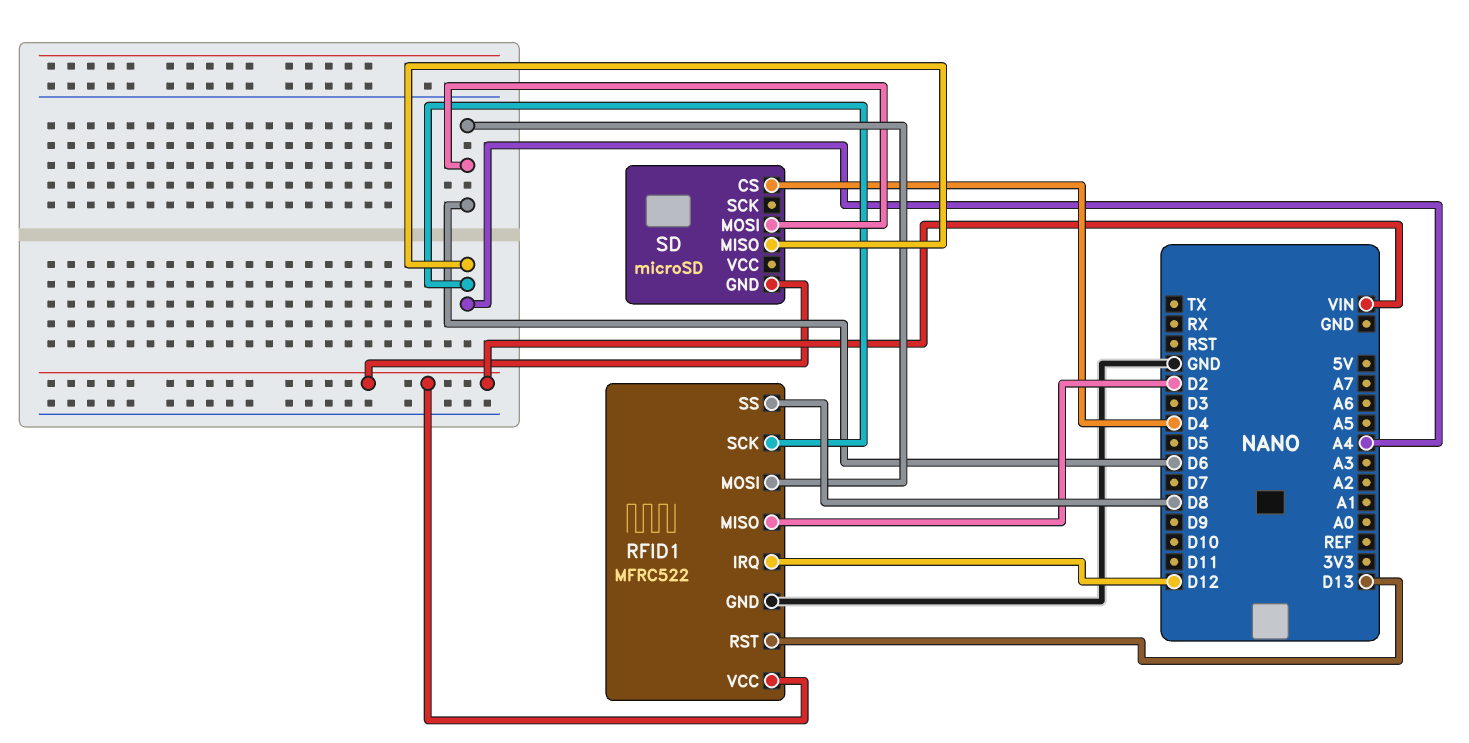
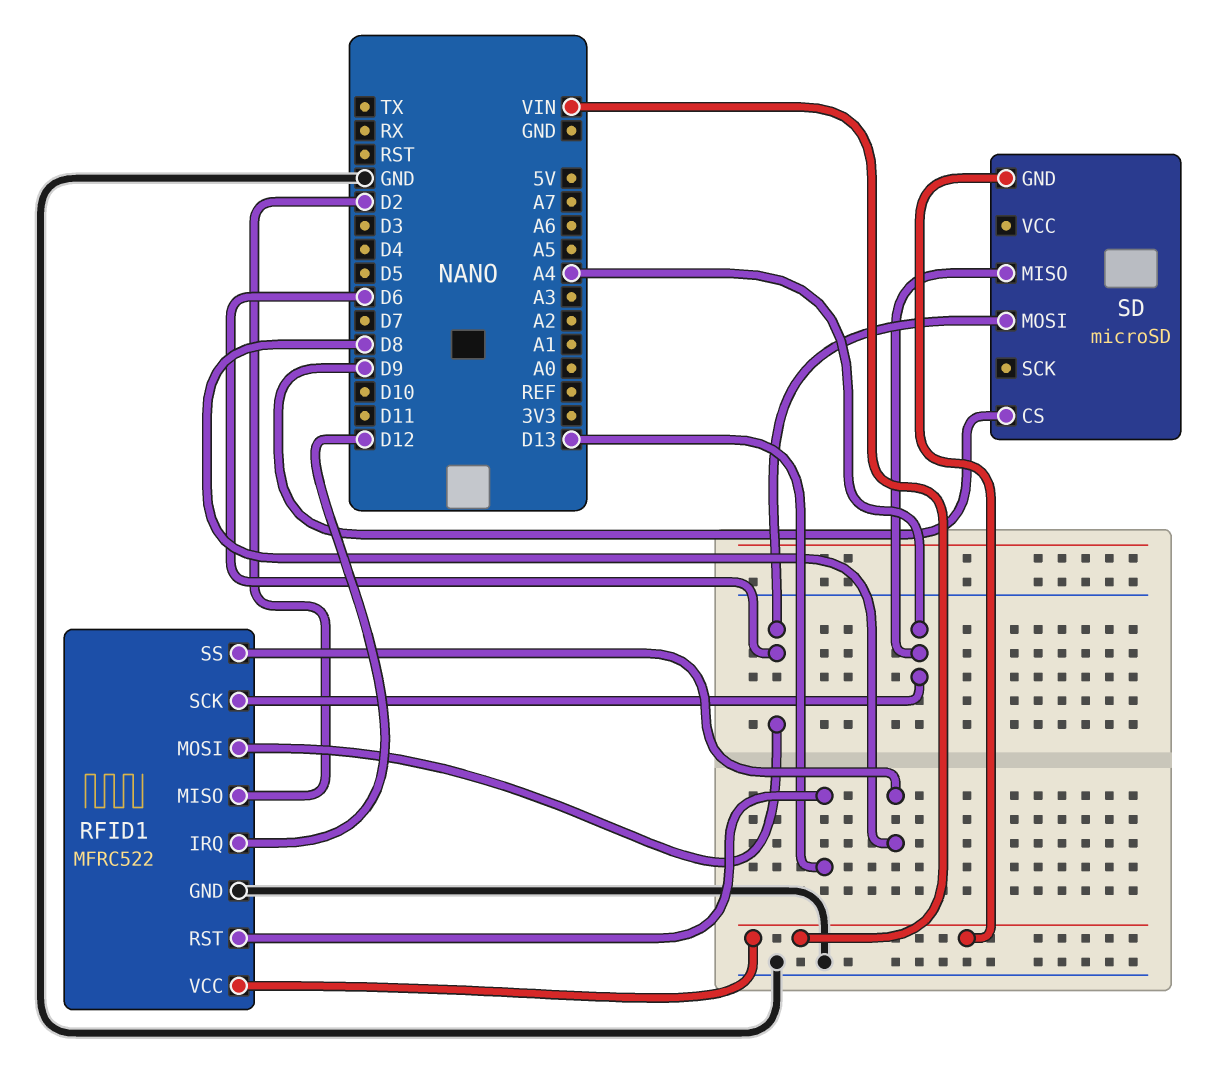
SD pin CS: D4 -> D9

